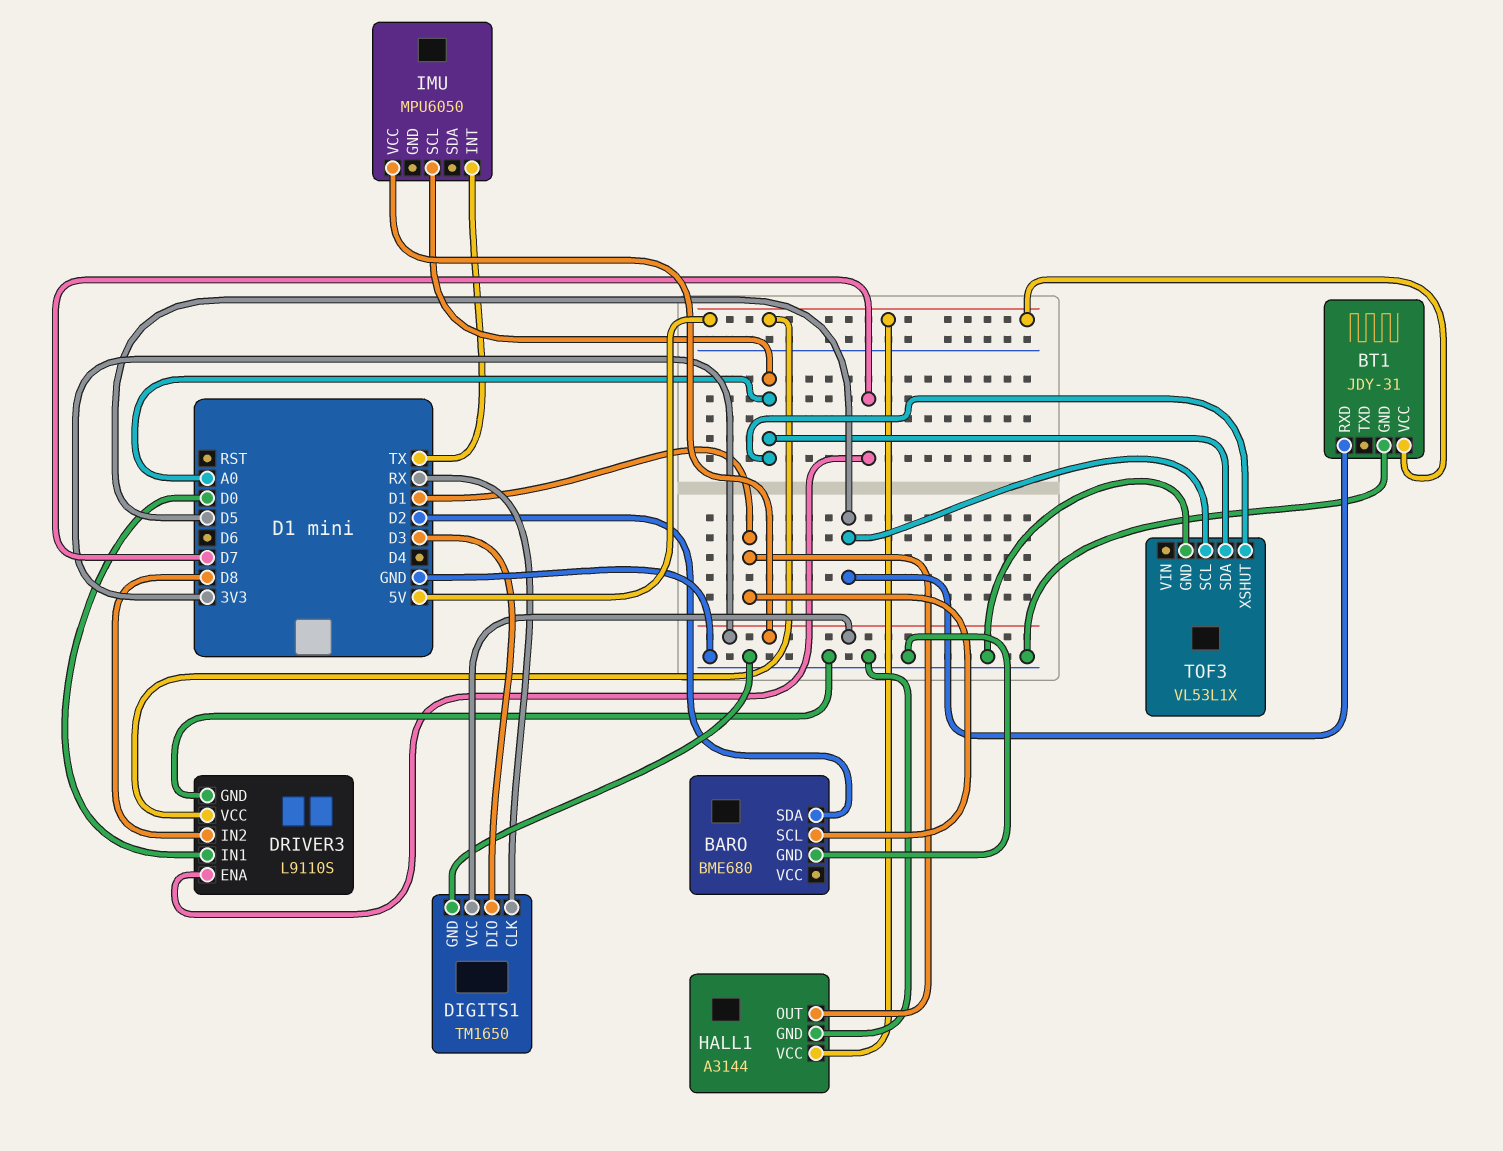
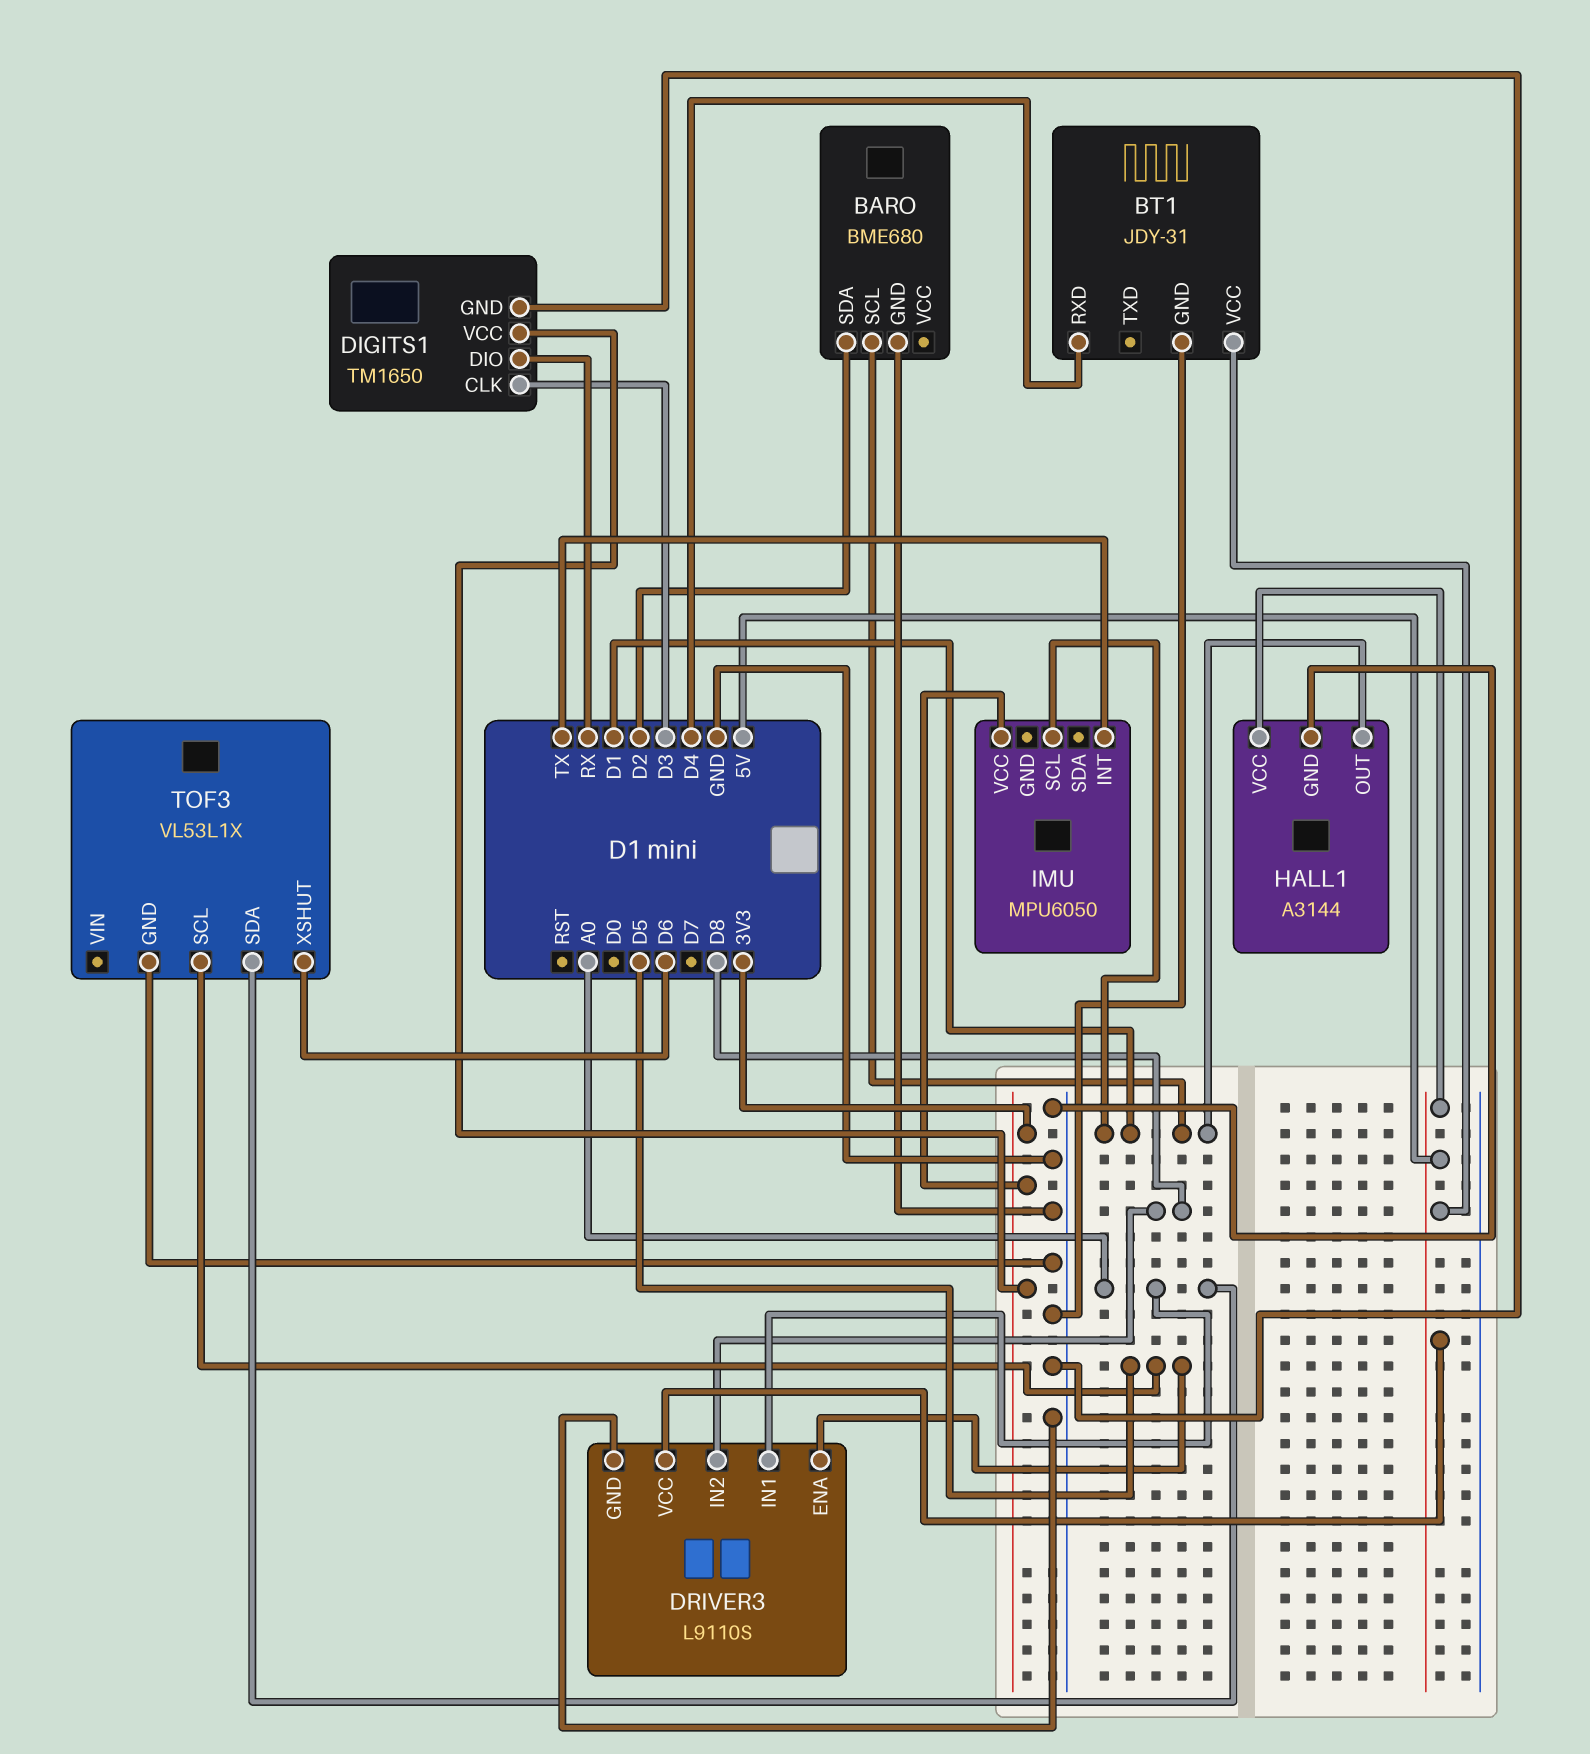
BT1 pin RXD: D5 -> D4
DIGITS1 pin CLK: RX -> D3
DIGITS1 pin DIO: D3 -> RX
DRIVER3 pin ENA: D7 -> D5
DRIVER3 pin IN1: D0 -> A0
IMU pin SCL: A0 -> D1
TOF3 pin XSHUT: A0 -> D6

